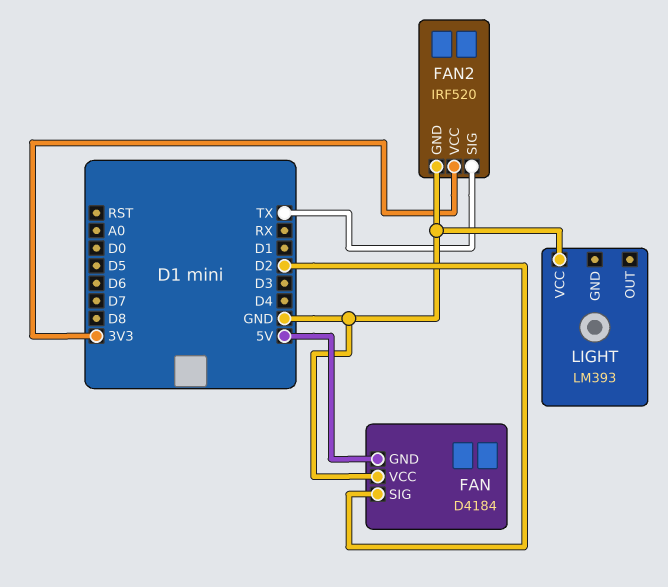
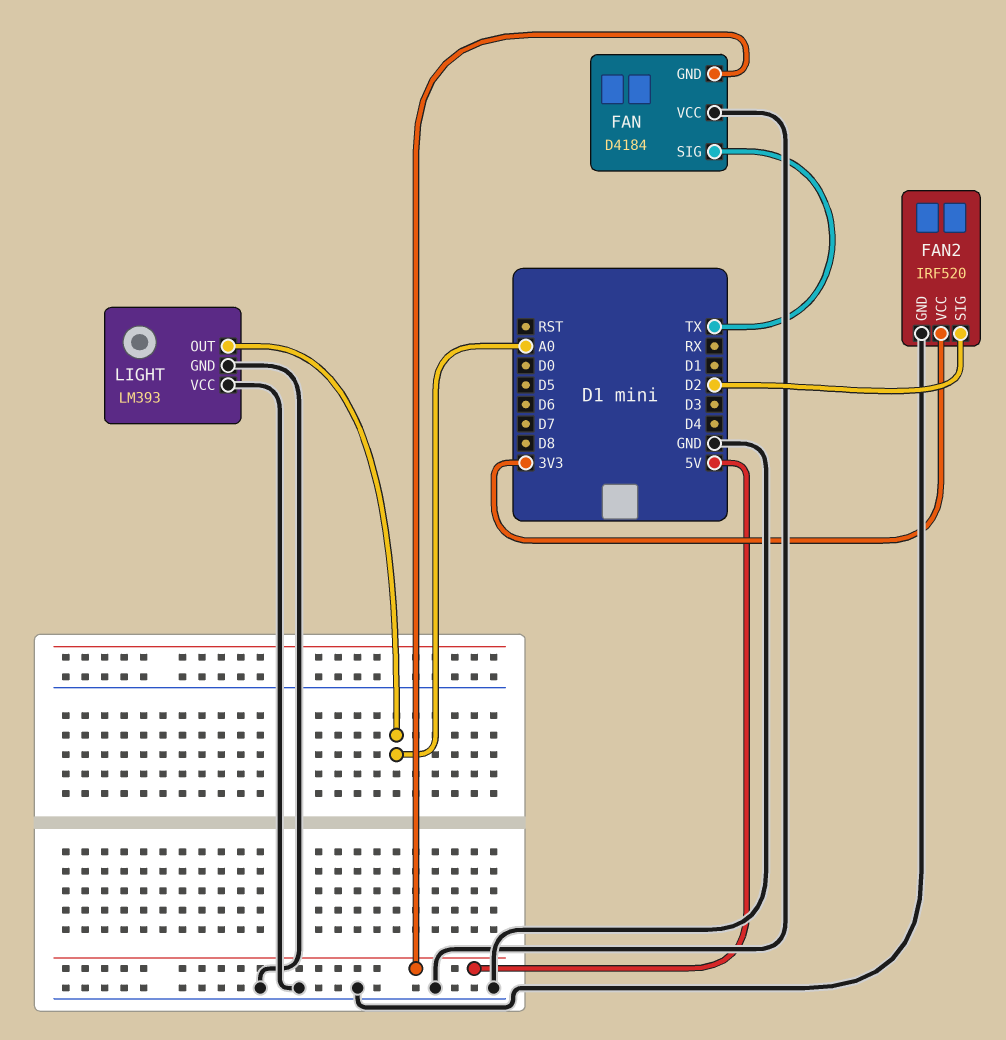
FAN pin SIG: D2 -> TX
FAN2 pin SIG: TX -> D2
LIGHT pin GND: none -> GND
LIGHT pin OUT: none -> A0

